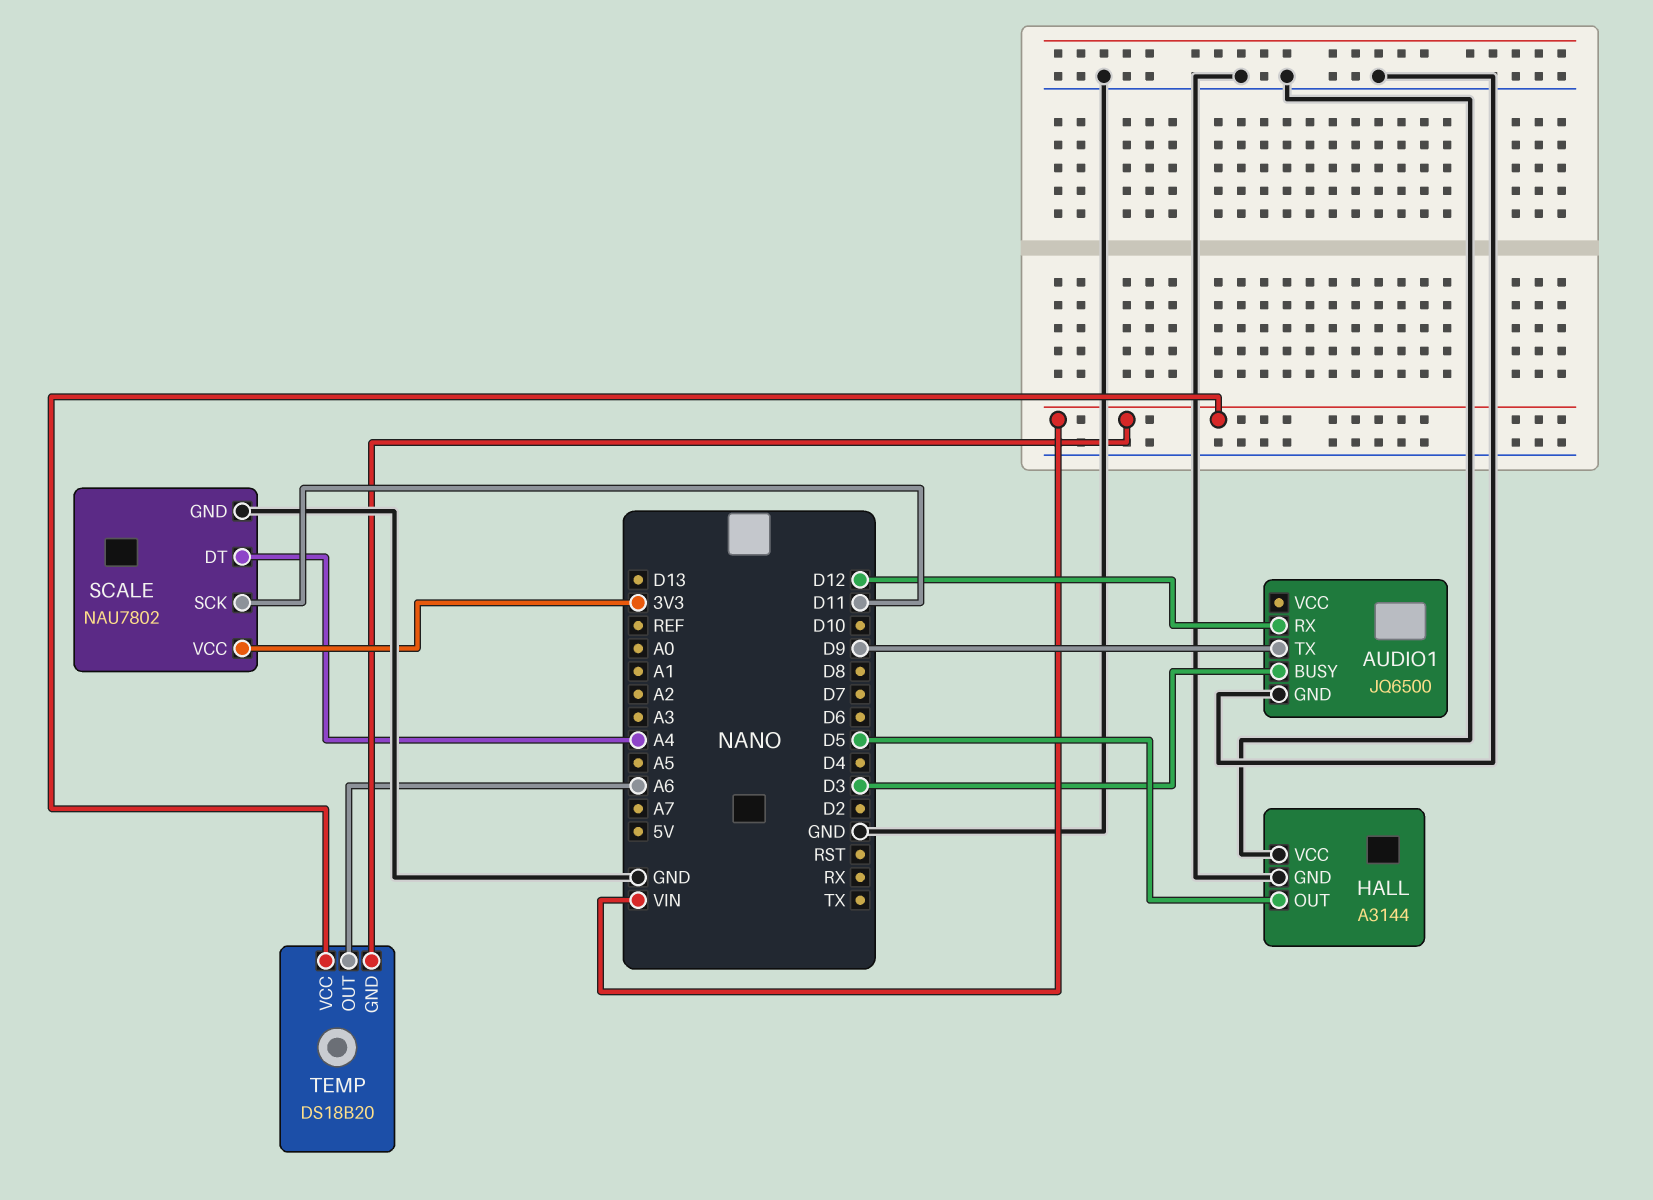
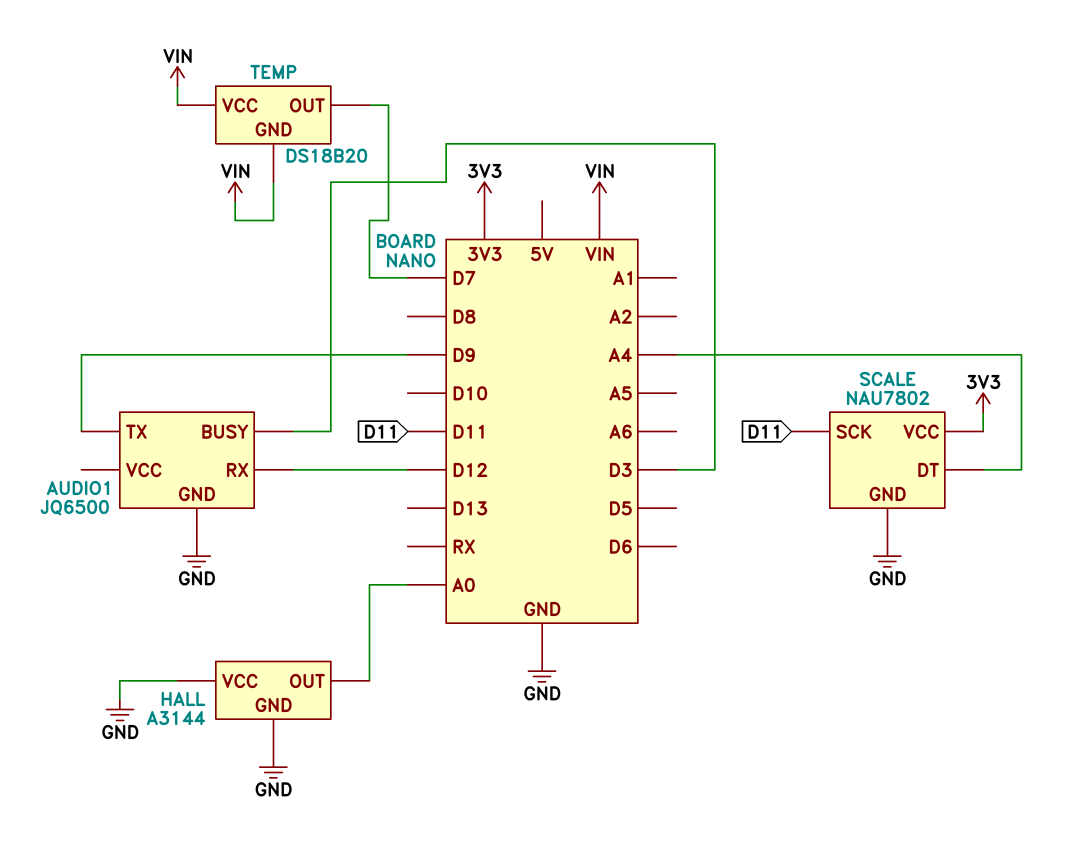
HALL pin OUT: D5 -> A0
TEMP pin OUT: A6 -> D7

